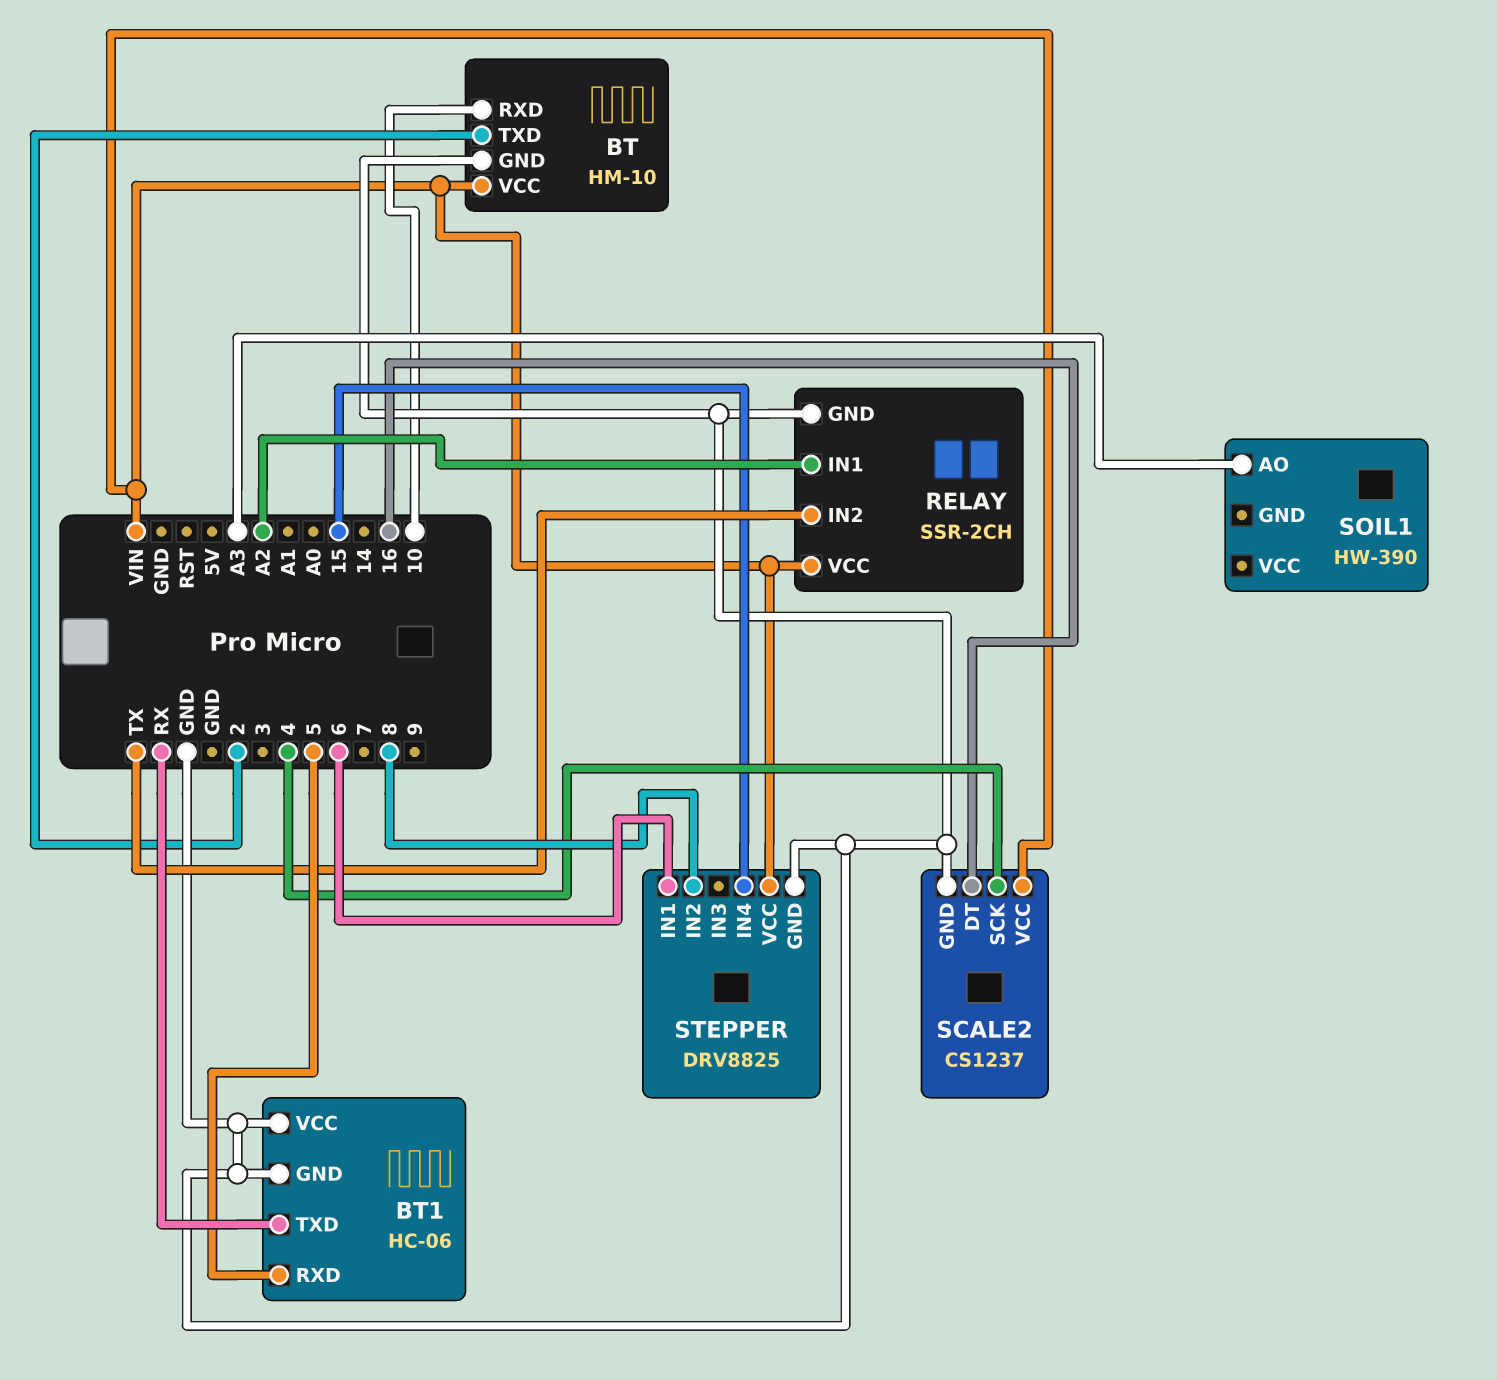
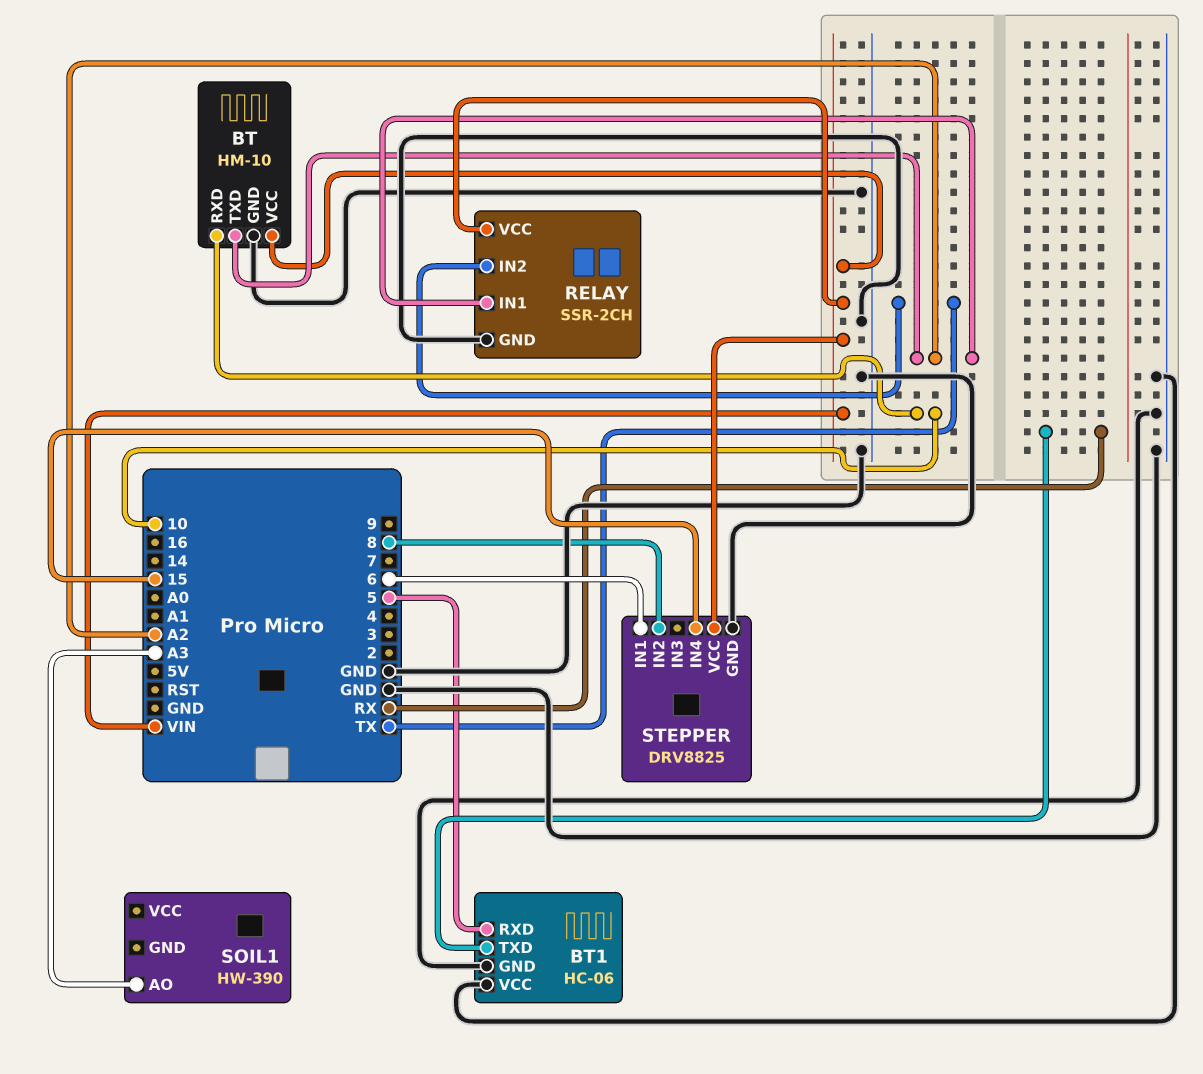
BT pin TXD: 2 -> A2
SCALE2: CS1237 -> none
SCALE2 pin DT: 16 -> none
SCALE2 pin GND: GND -> none
SCALE2 pin SCK: 4 -> none
SCALE2 pin VCC: VIN -> none

